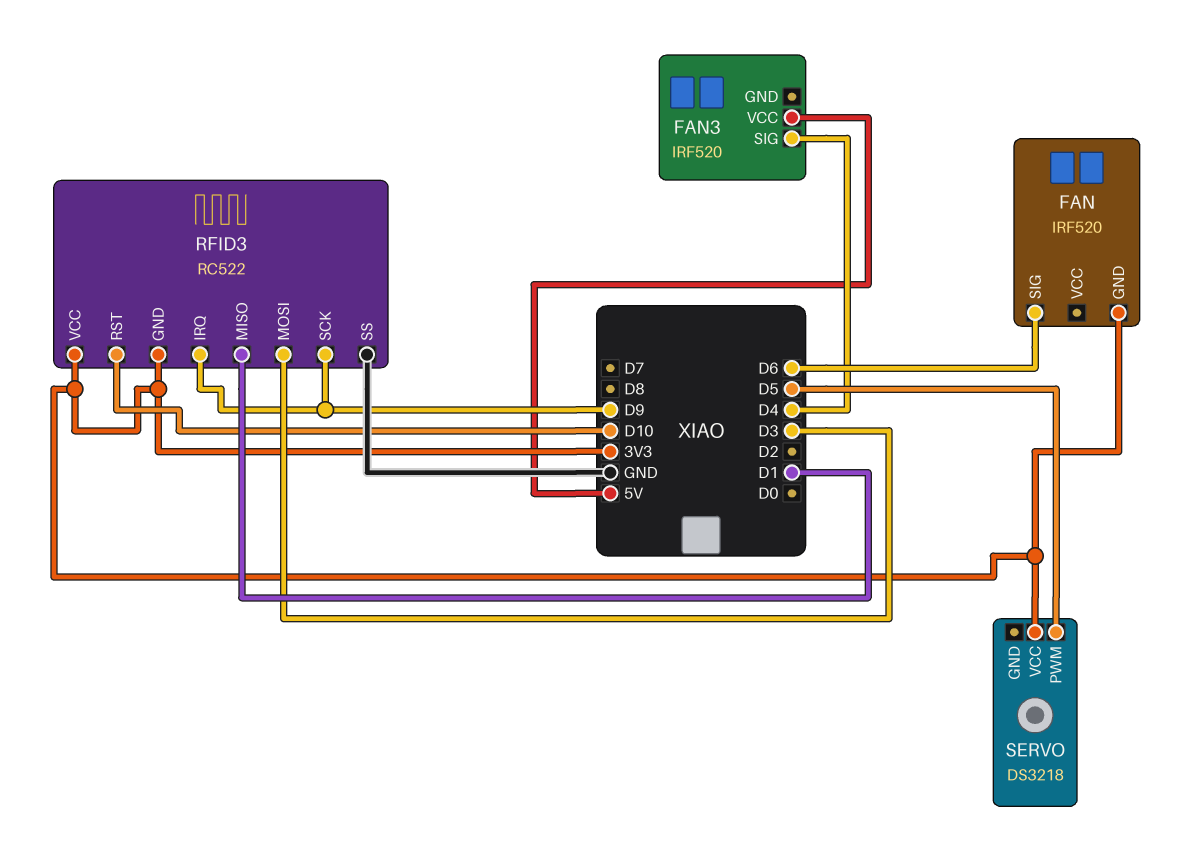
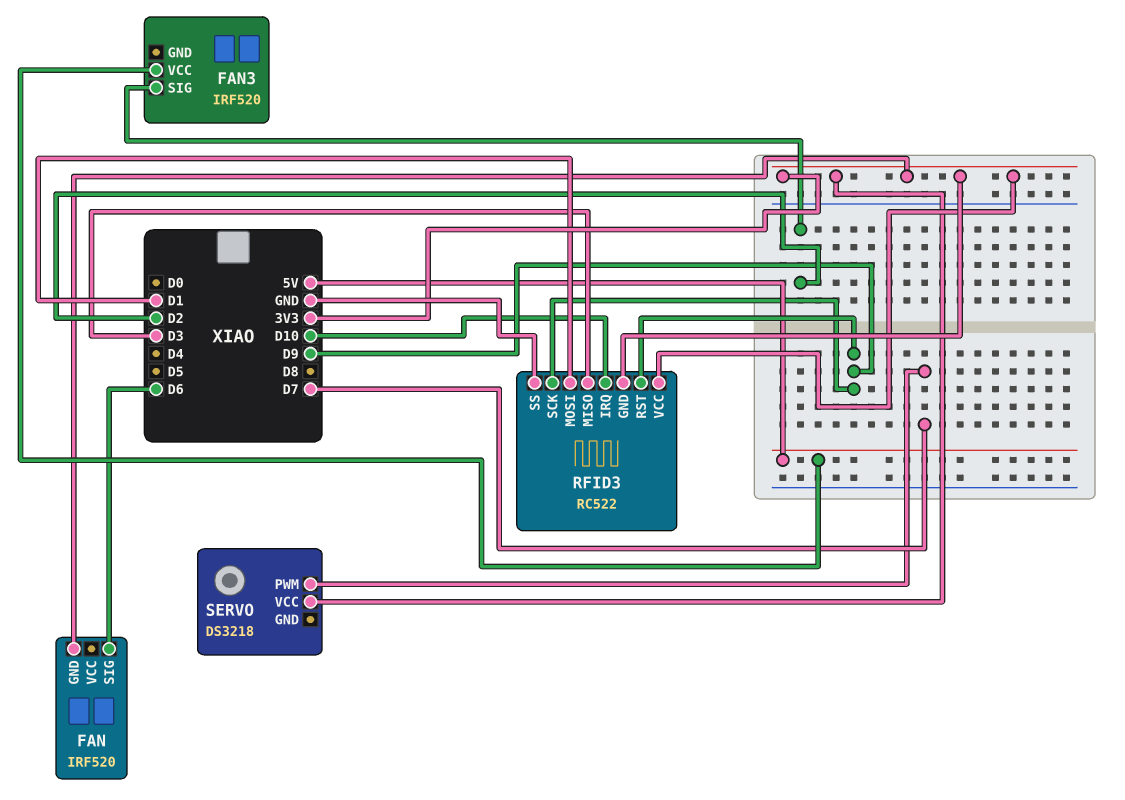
FAN3 pin SIG: D4 -> D2
RFID3 pin IRQ: D9 -> D10
RFID3 pin MISO: D1 -> D3
RFID3 pin MOSI: D3 -> D1
RFID3 pin RST: D10 -> D9
SERVO pin PWM: D5 -> D7

